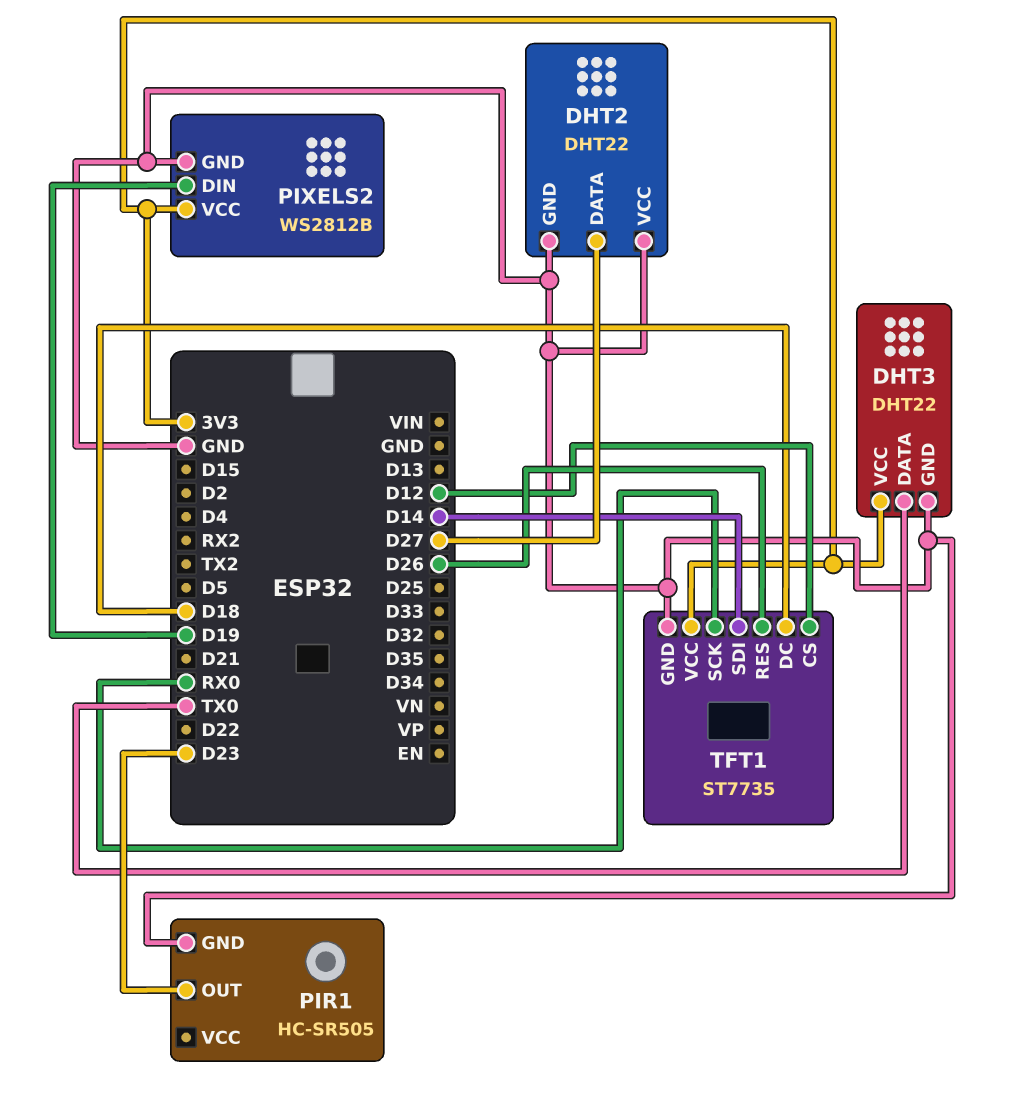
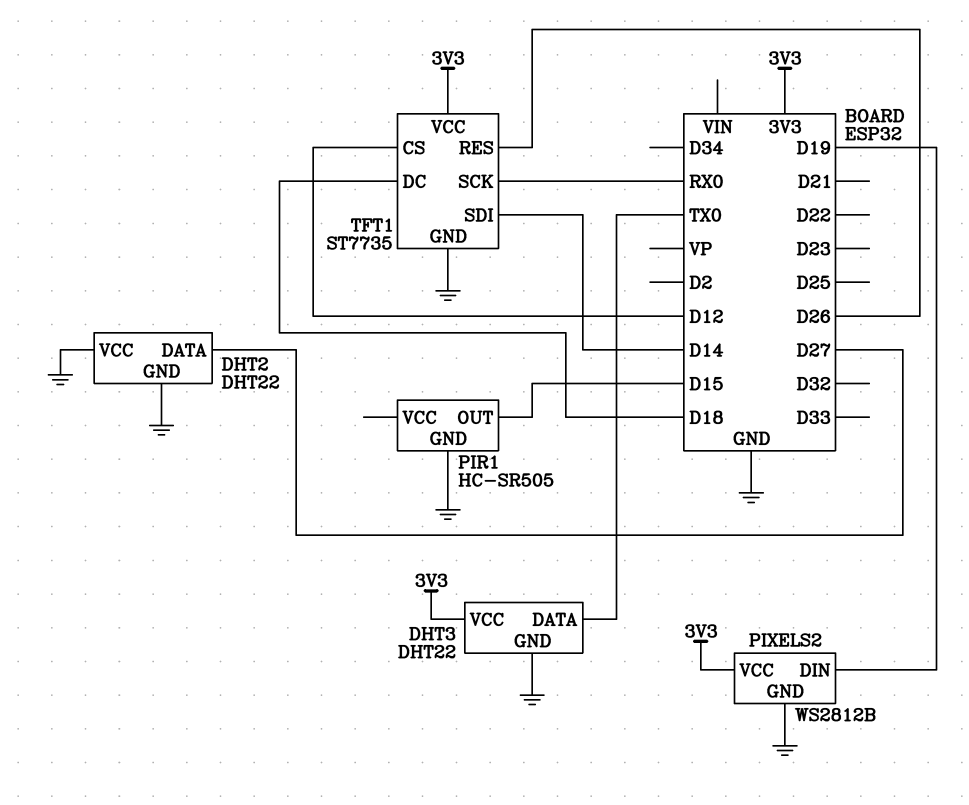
PIR1 pin OUT: D23 -> D15

